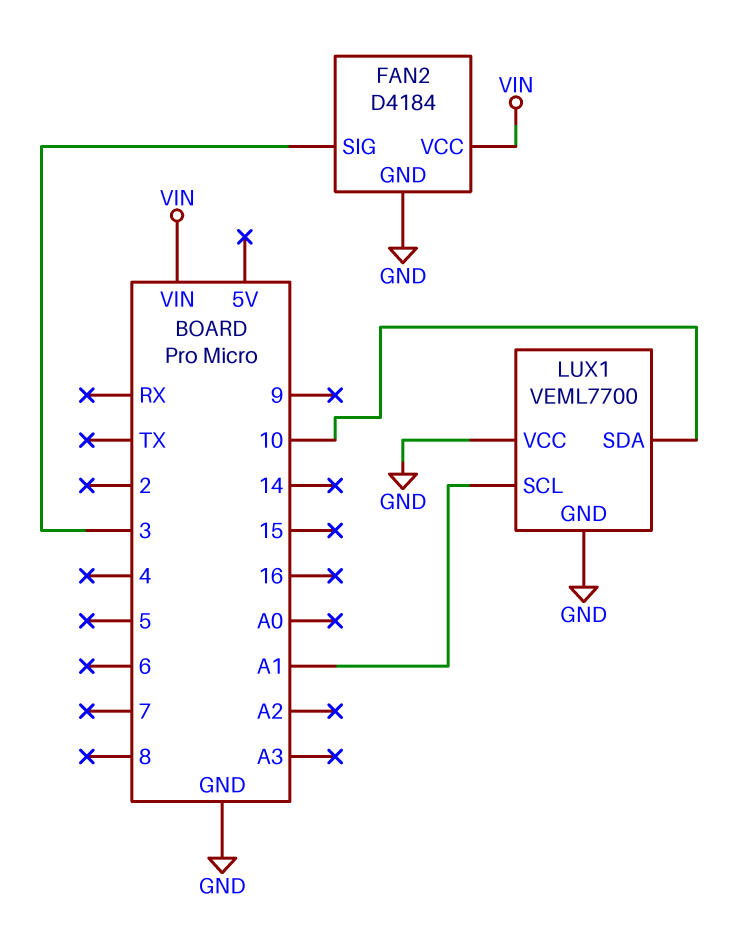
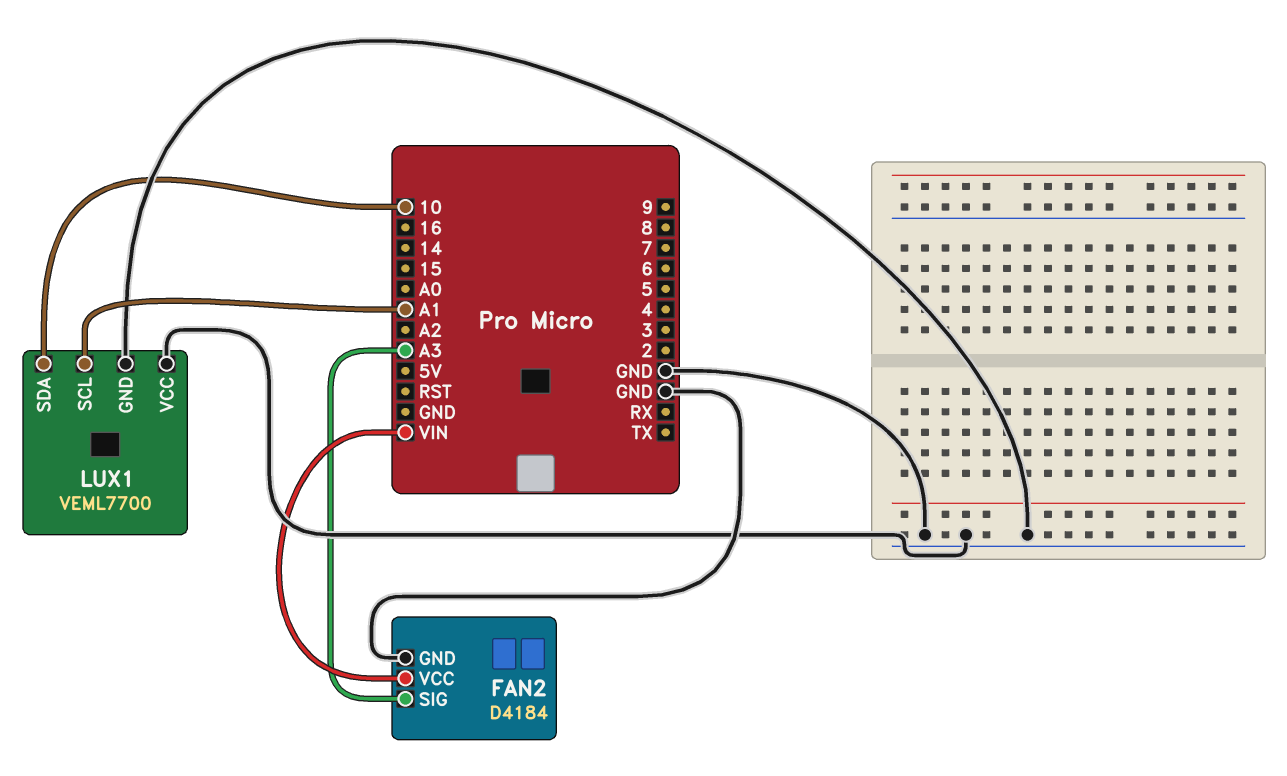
FAN2 pin SIG: 3 -> A3

